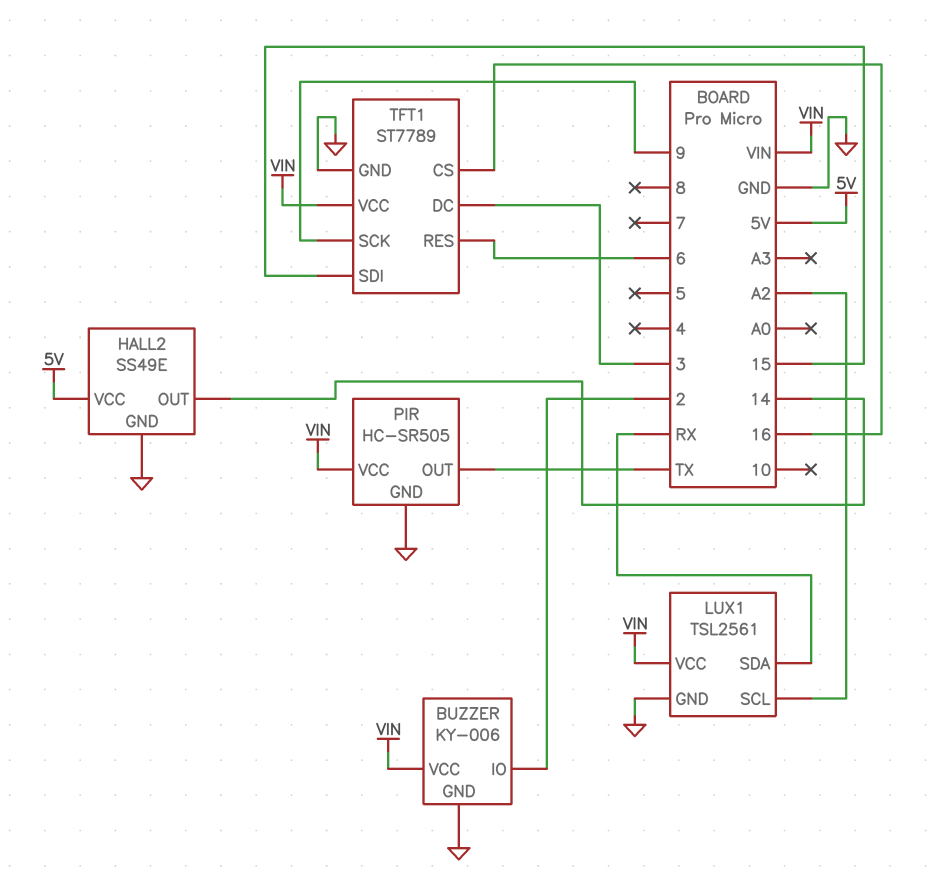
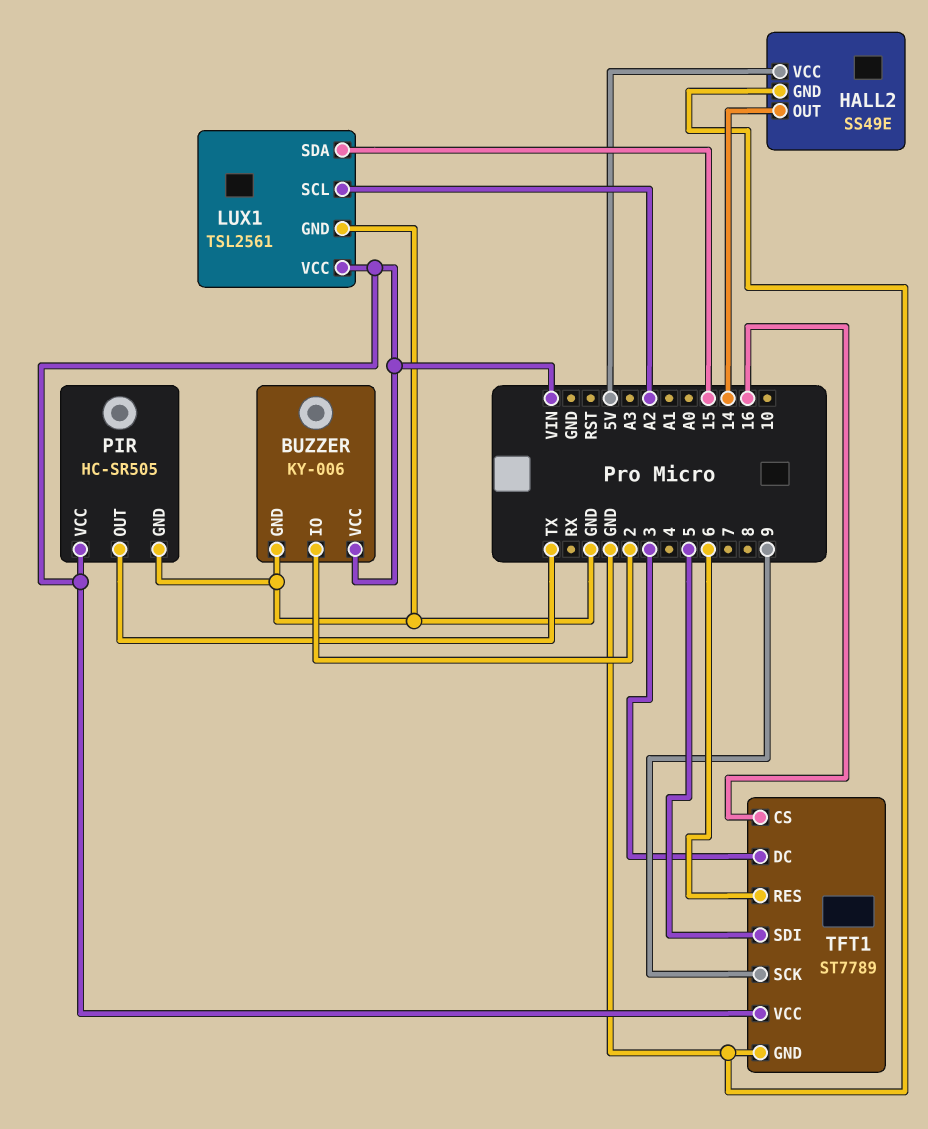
LUX1 pin SDA: RX -> 15
TFT1 pin SDI: 15 -> 5

